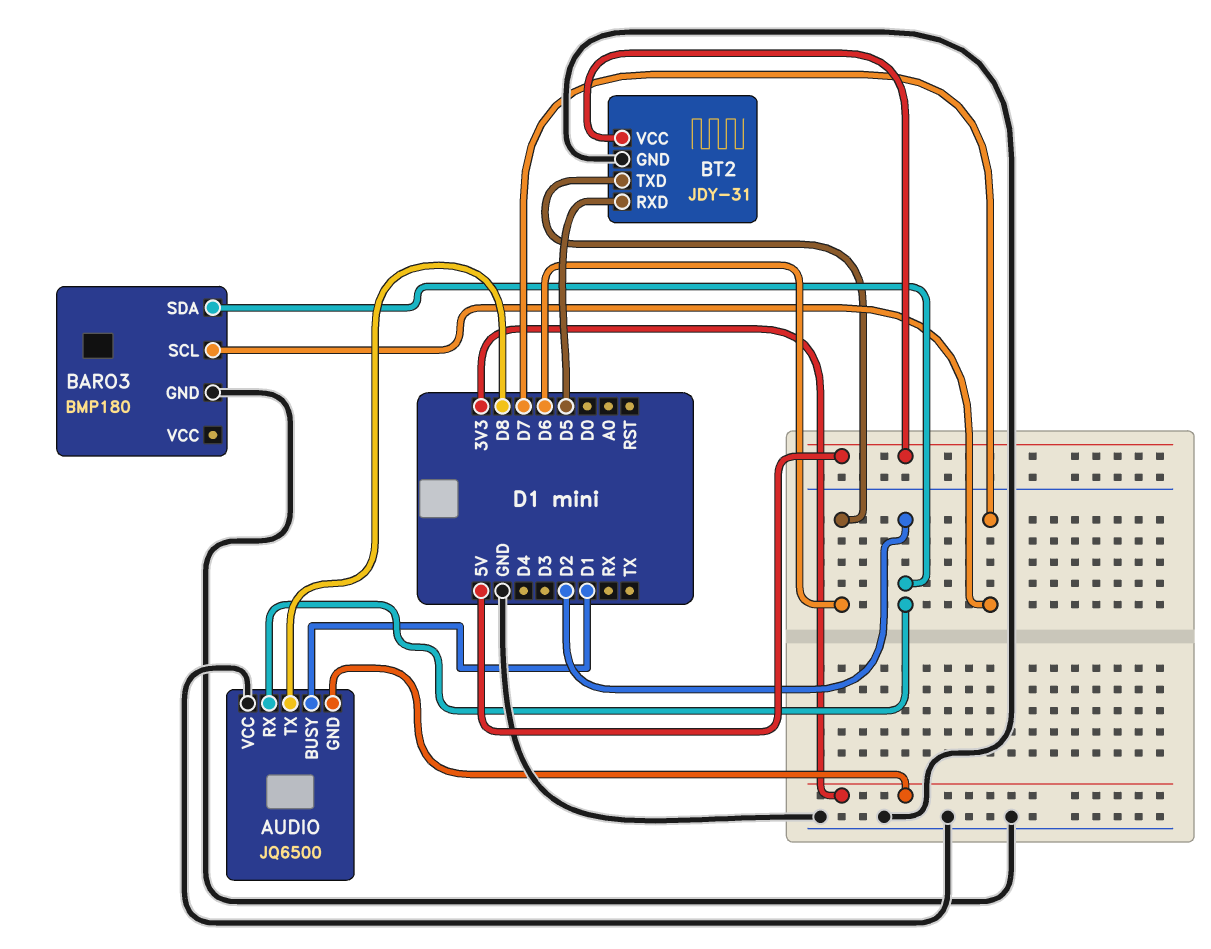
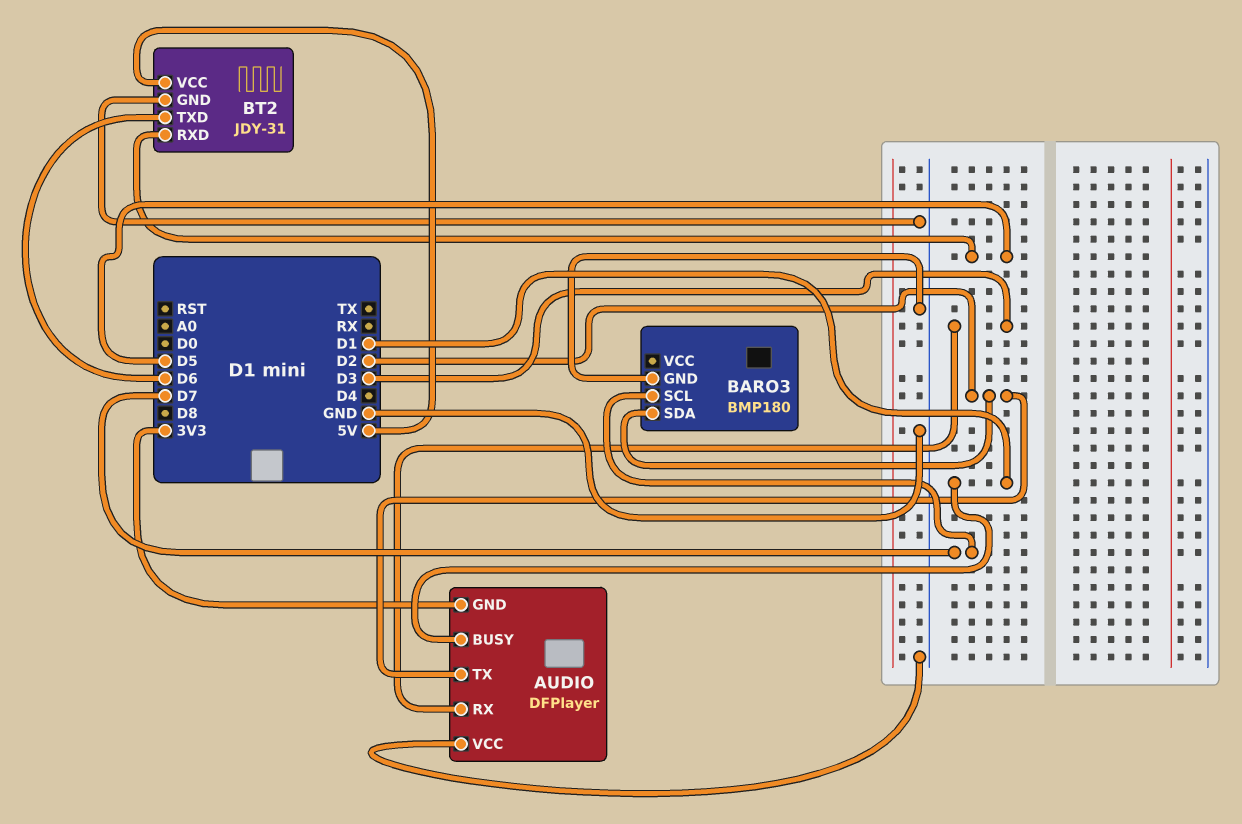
AUDIO: JQ6500 -> DFPlayer
AUDIO pin RX: D2 -> D3
AUDIO pin TX: D8 -> D2

